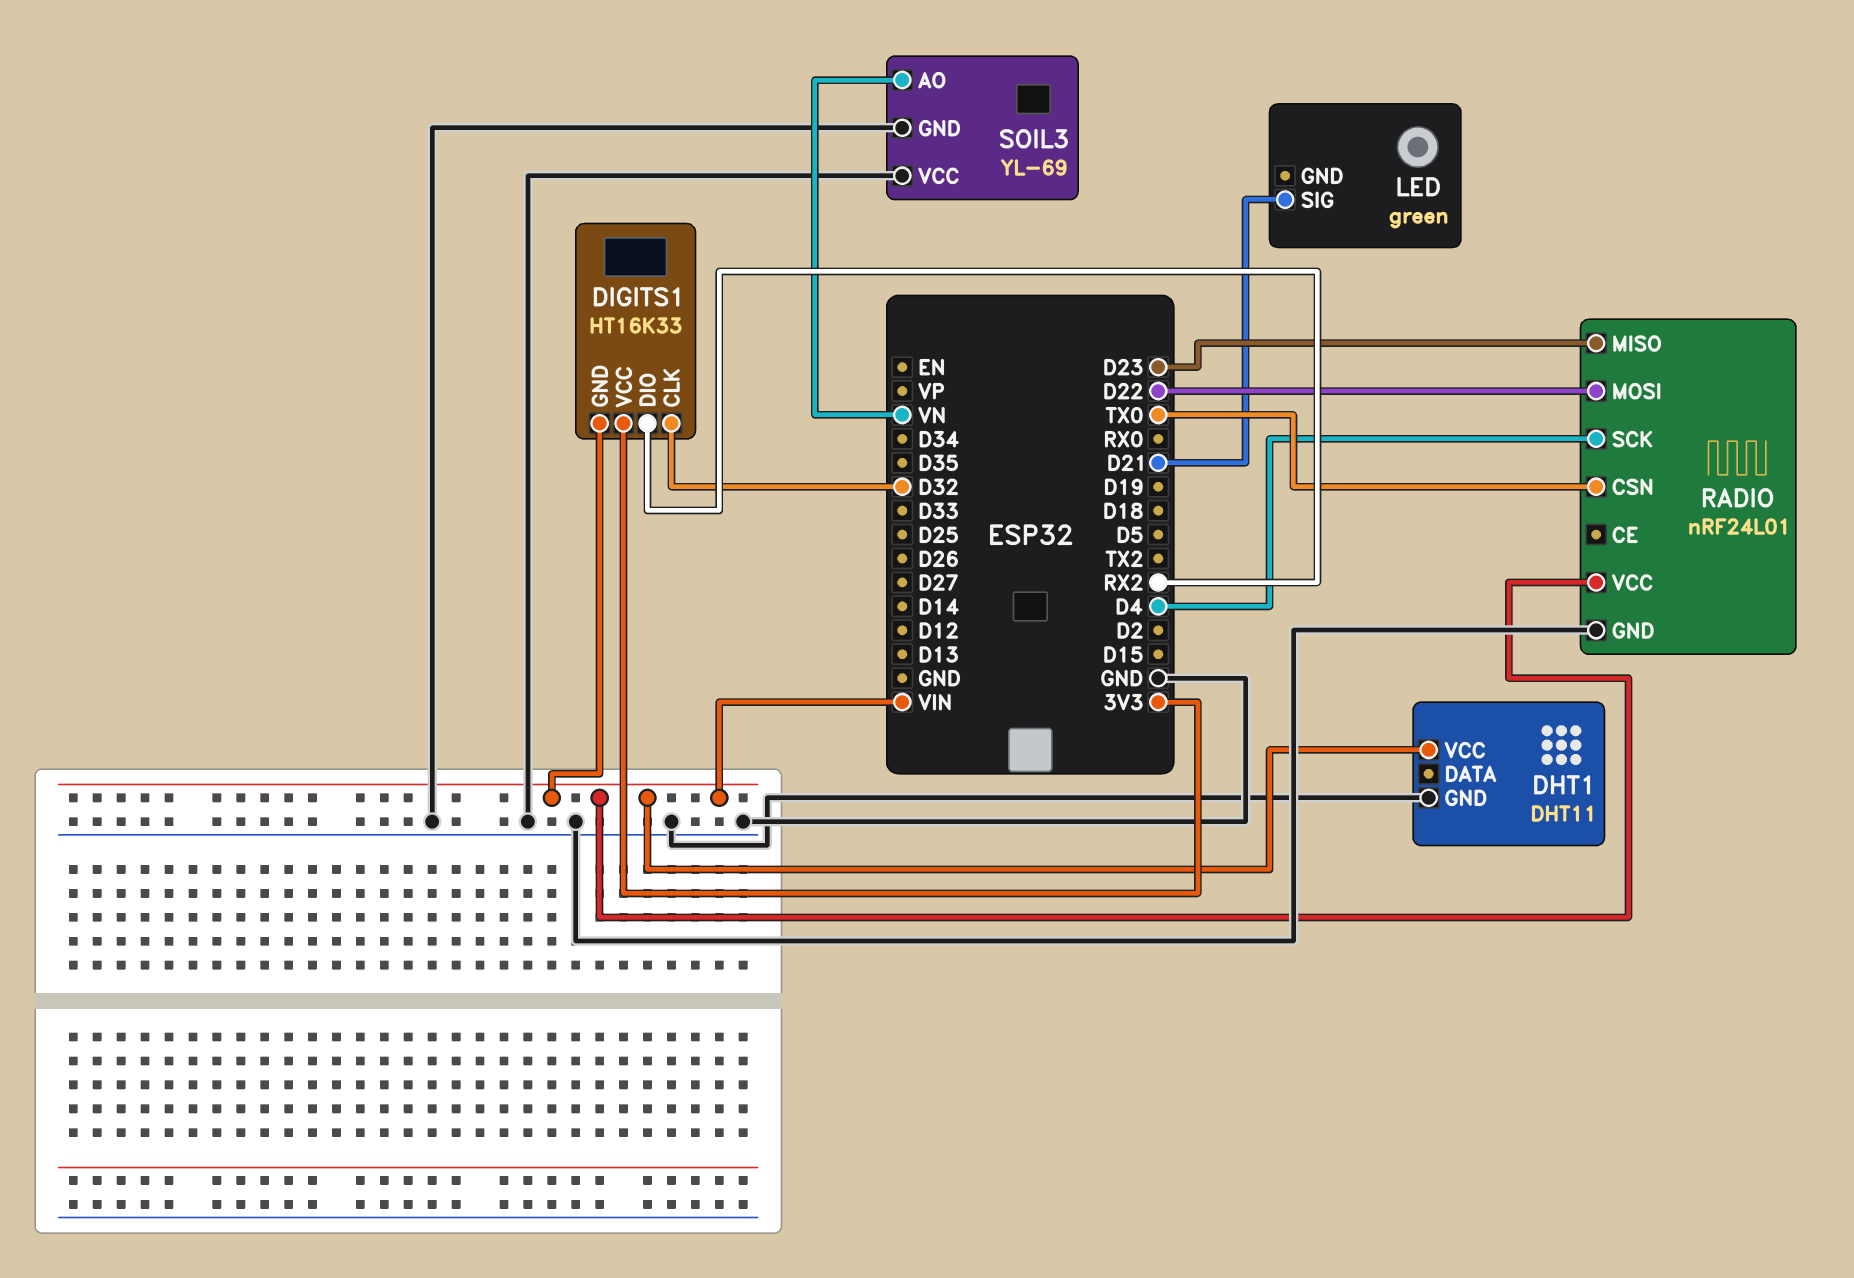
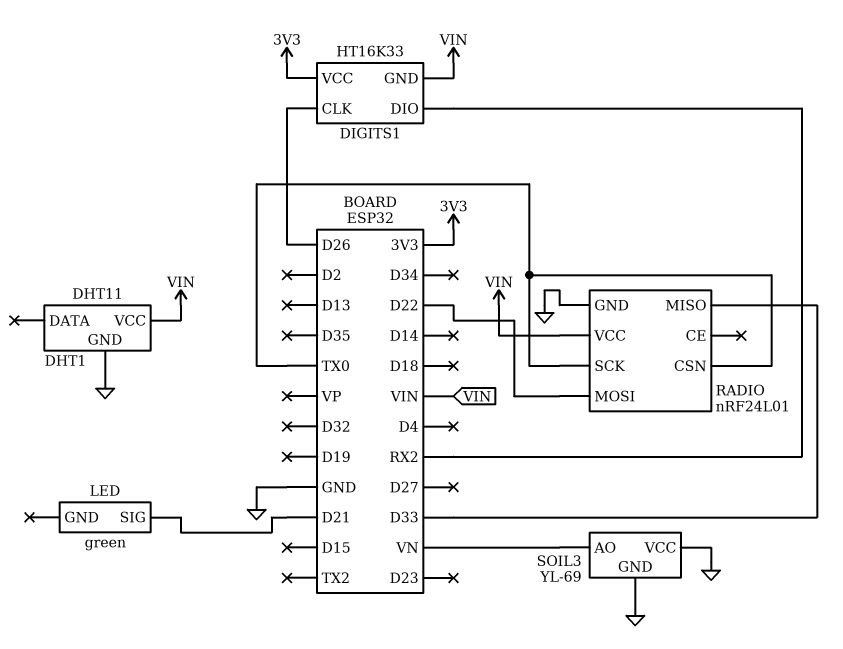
DIGITS1 pin CLK: D32 -> D26
RADIO pin MISO: D23 -> D33
RADIO pin SCK: D4 -> TX0

